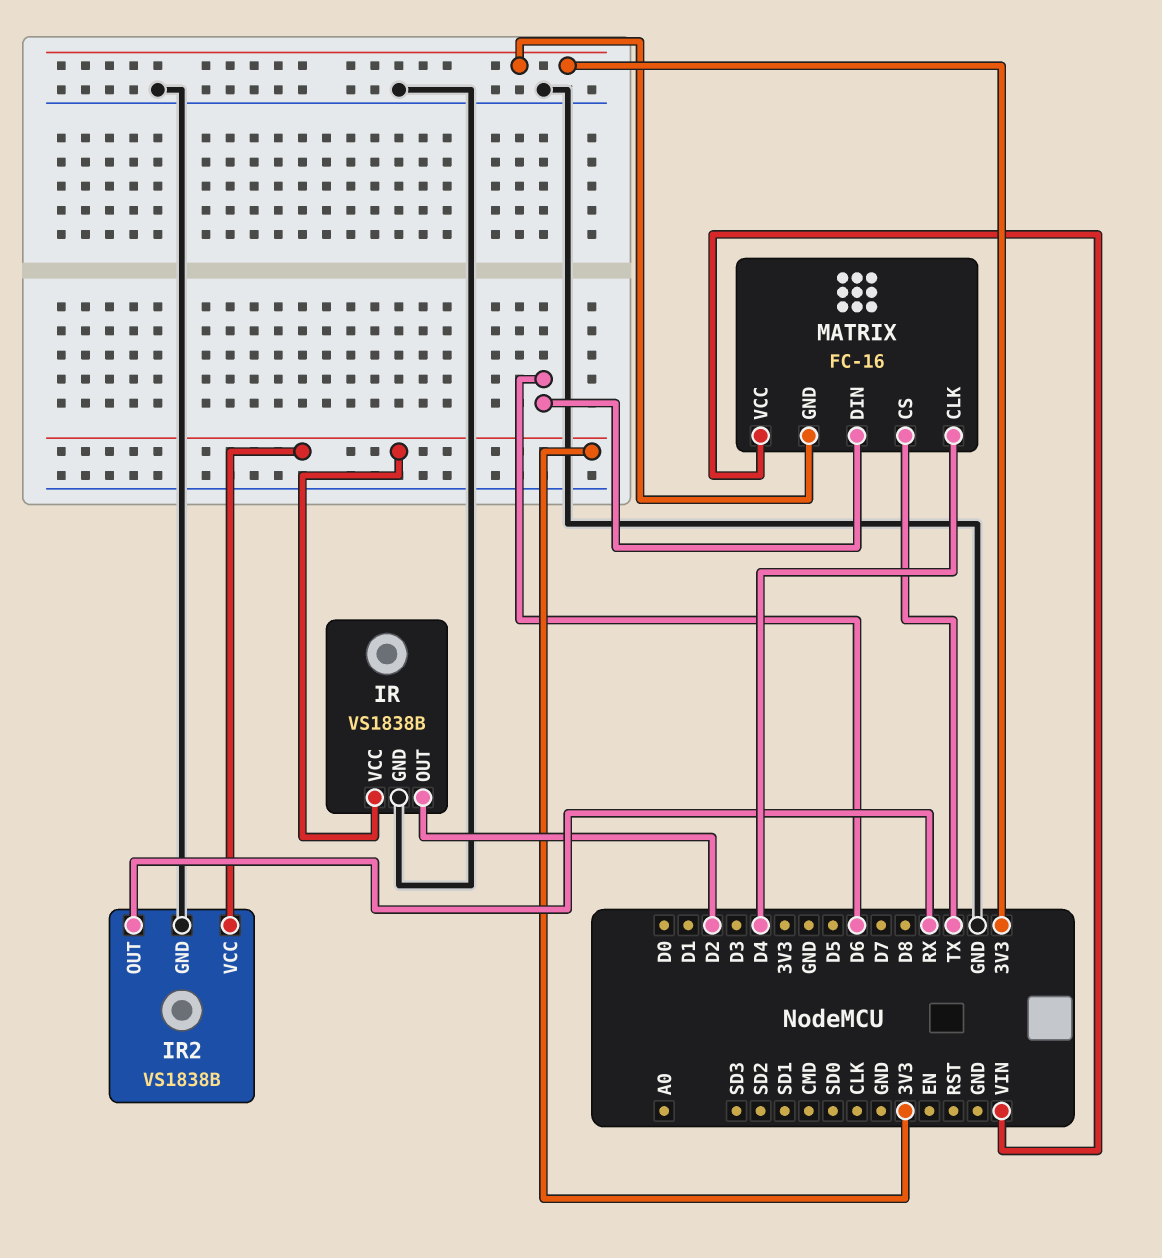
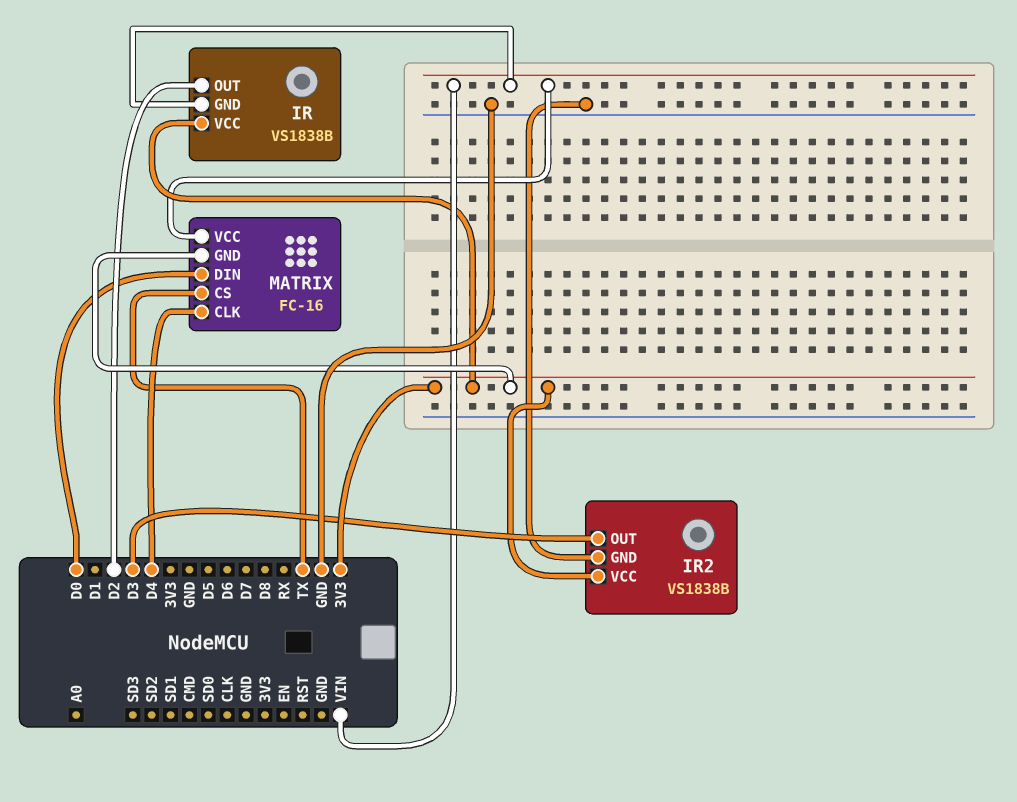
IR pin GND: GND -> VIN
IR2 pin OUT: RX -> D3
MATRIX pin DIN: D6 -> D0

